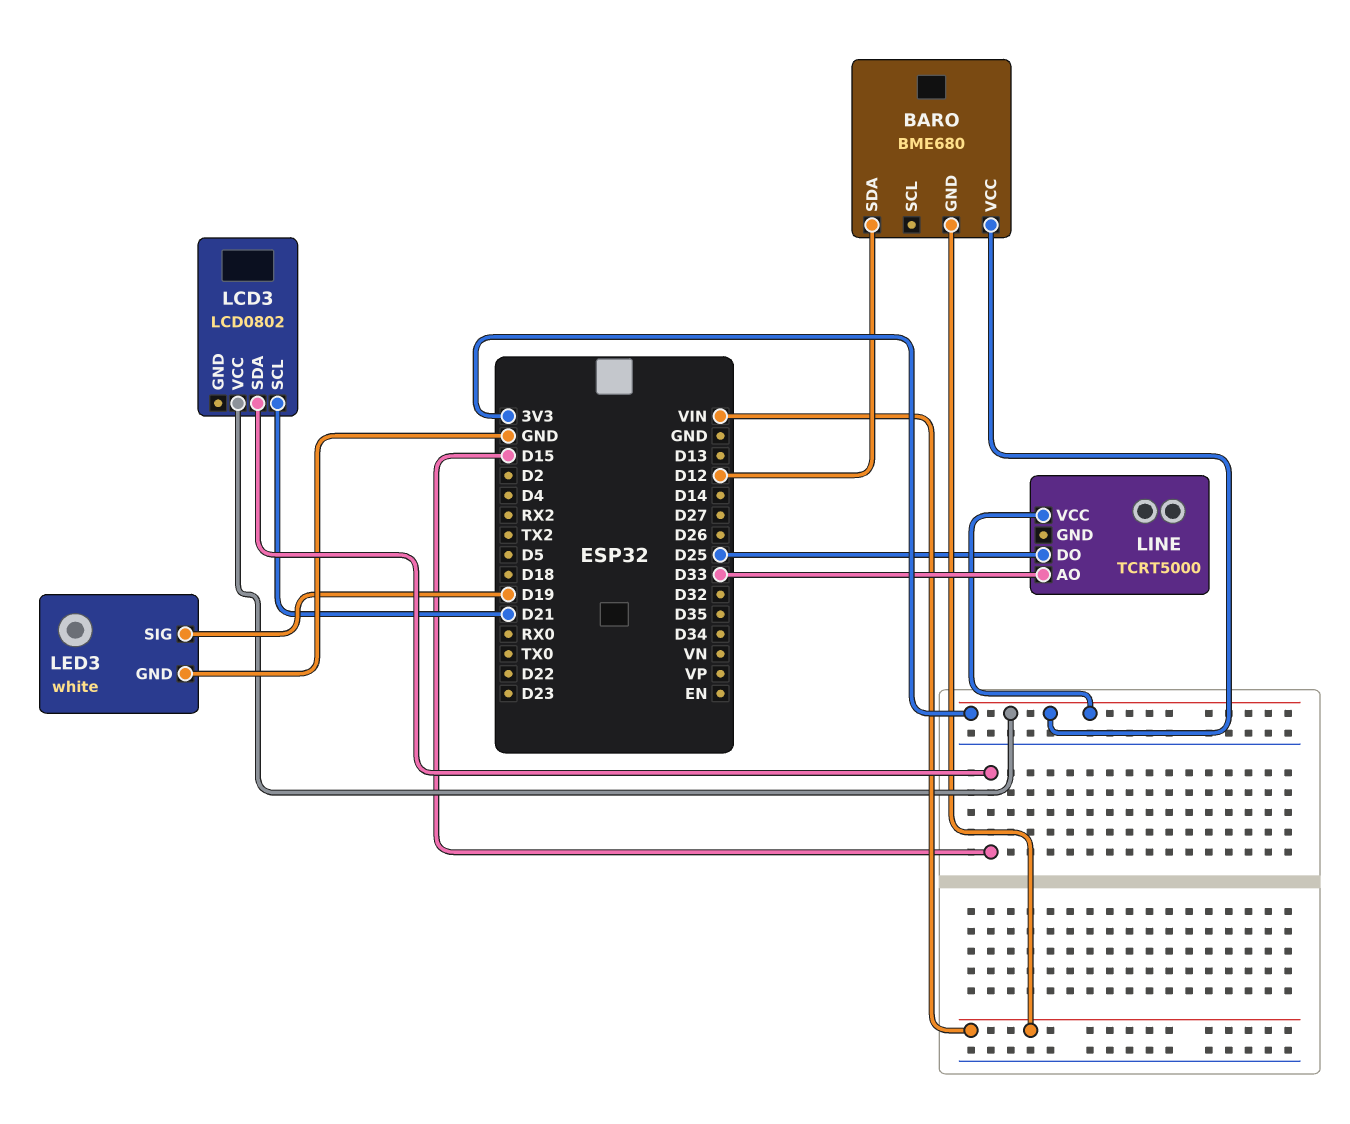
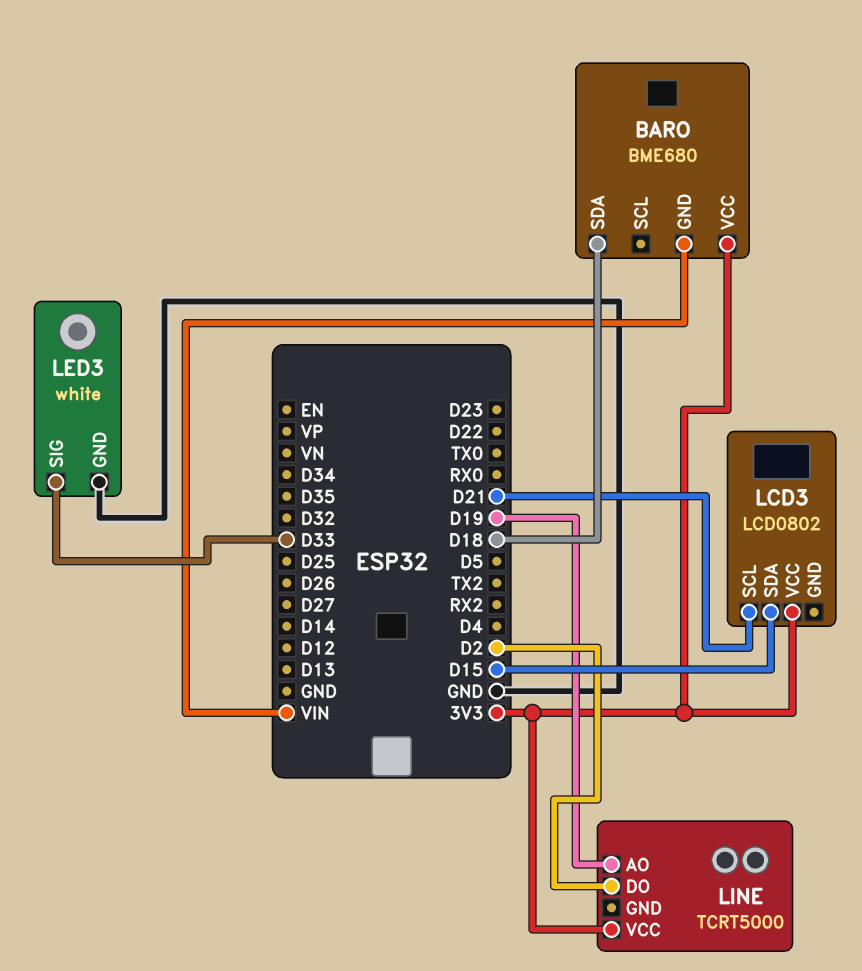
BARO pin SDA: D12 -> D18
LED3 pin SIG: D19 -> D33
LINE pin AO: D33 -> D19
LINE pin DO: D25 -> D2

